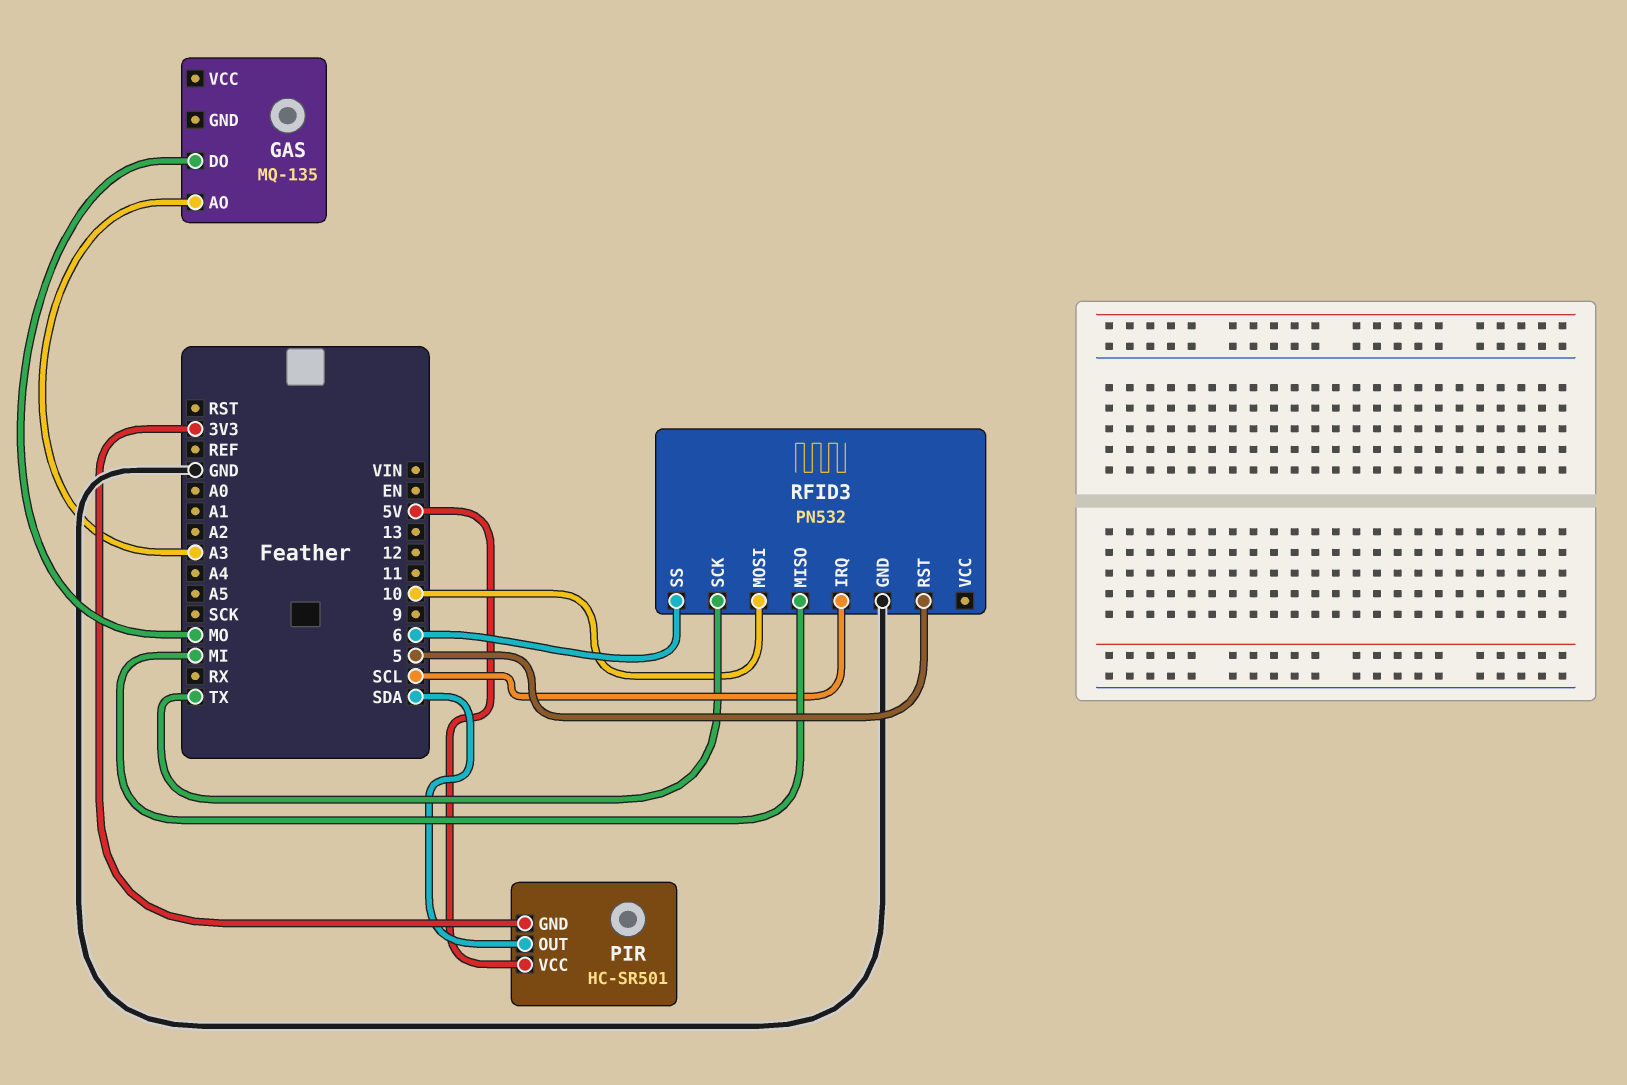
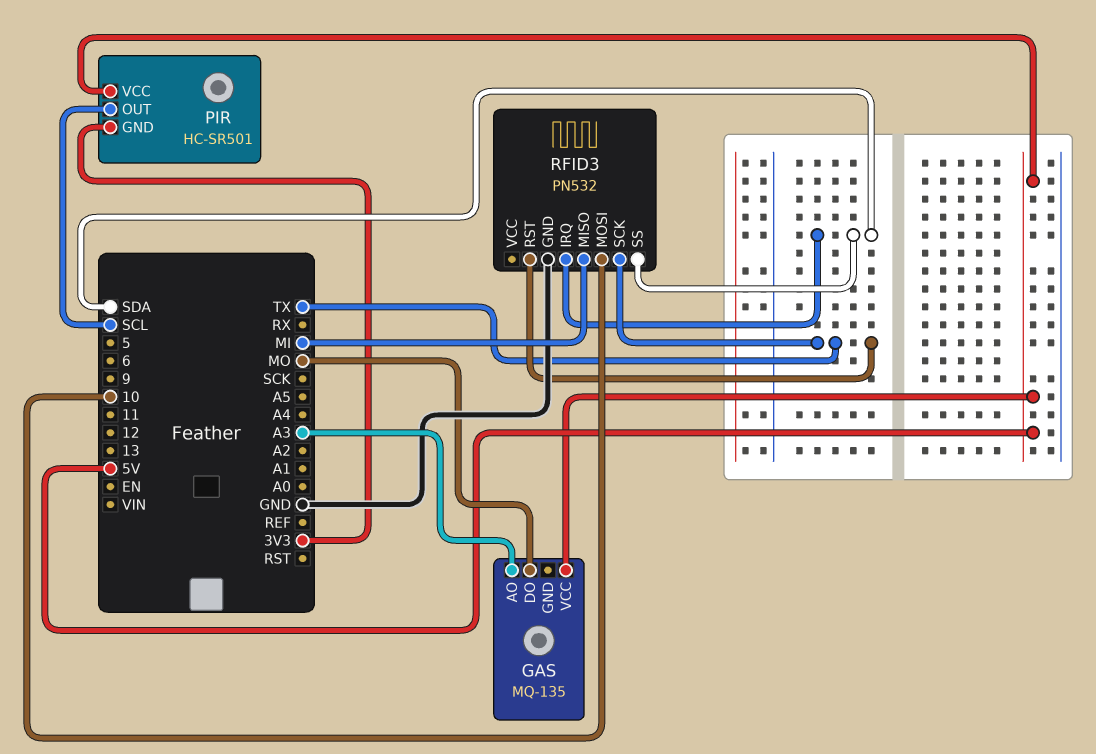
GAS pin VCC: none -> 5V
PIR pin OUT: SDA -> SCL
RFID3 pin IRQ: SCL -> SDA
RFID3 pin RST: 5 -> TX
RFID3 pin SS: 6 -> SDA

